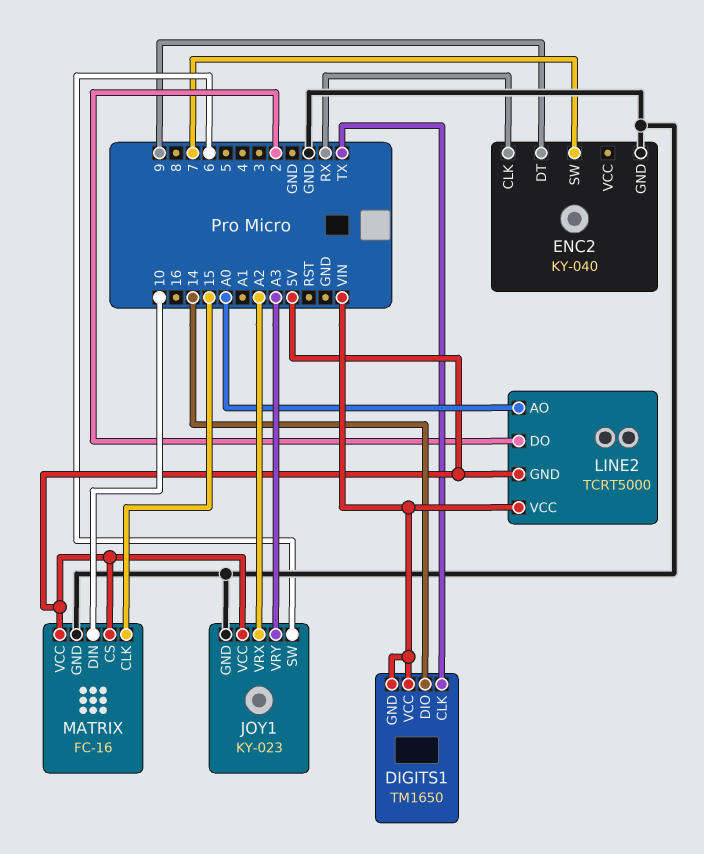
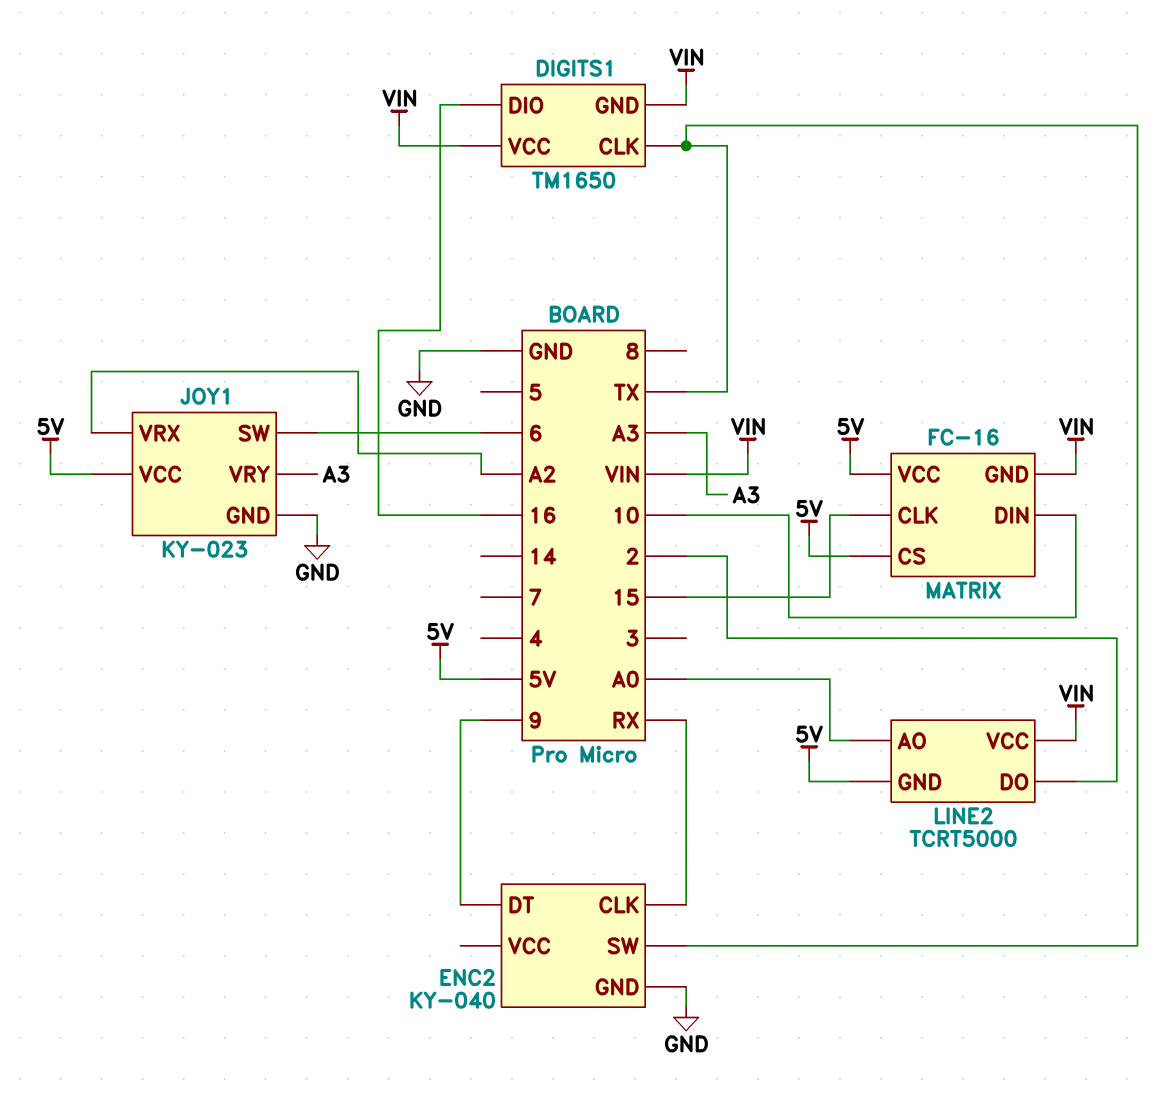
DIGITS1 pin DIO: 14 -> 16
ENC2 pin SW: 7 -> TX
MATRIX pin GND: GND -> VIN

